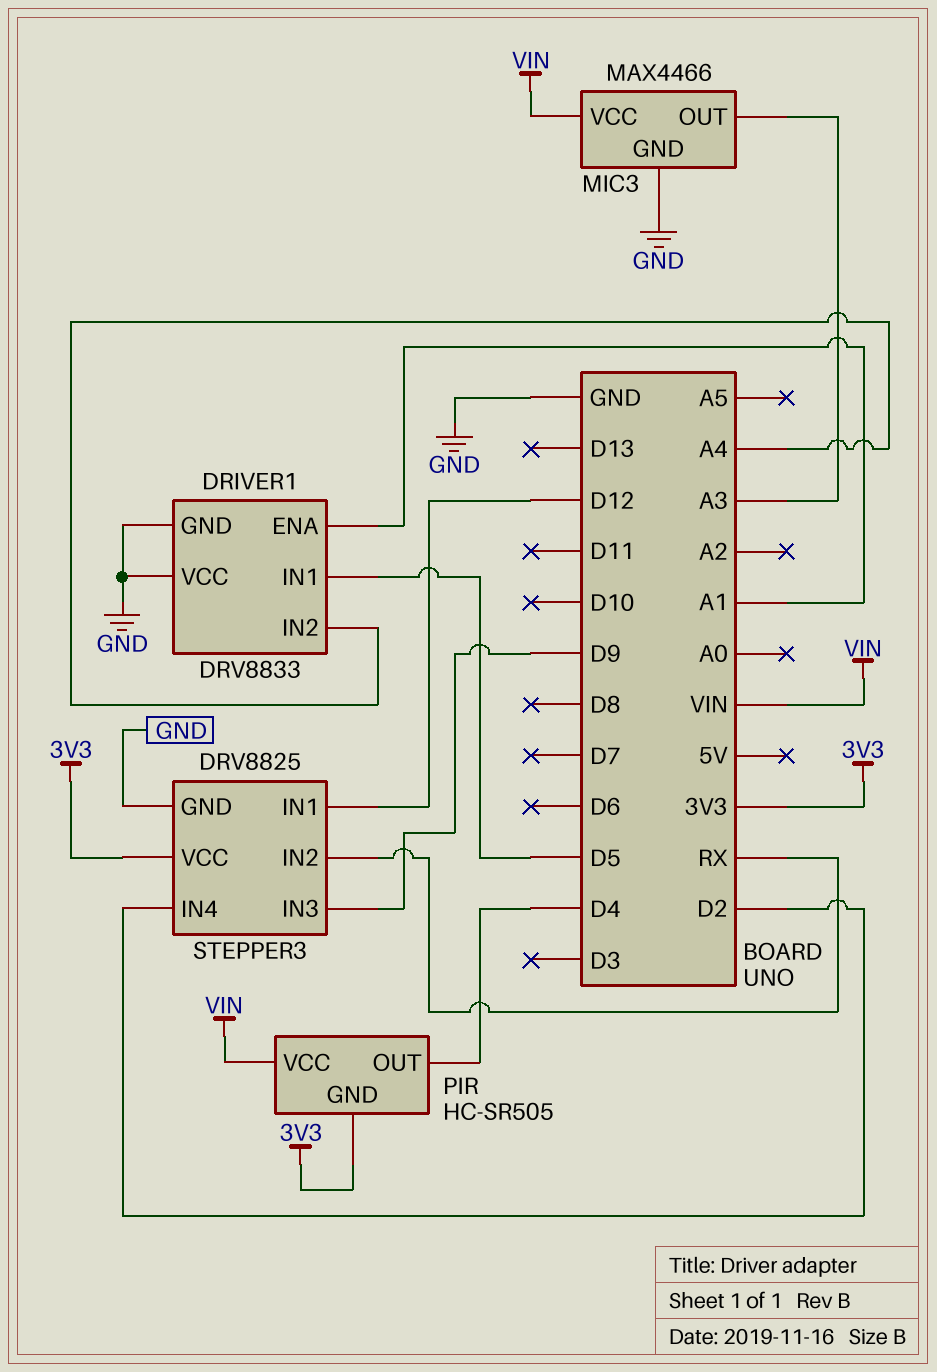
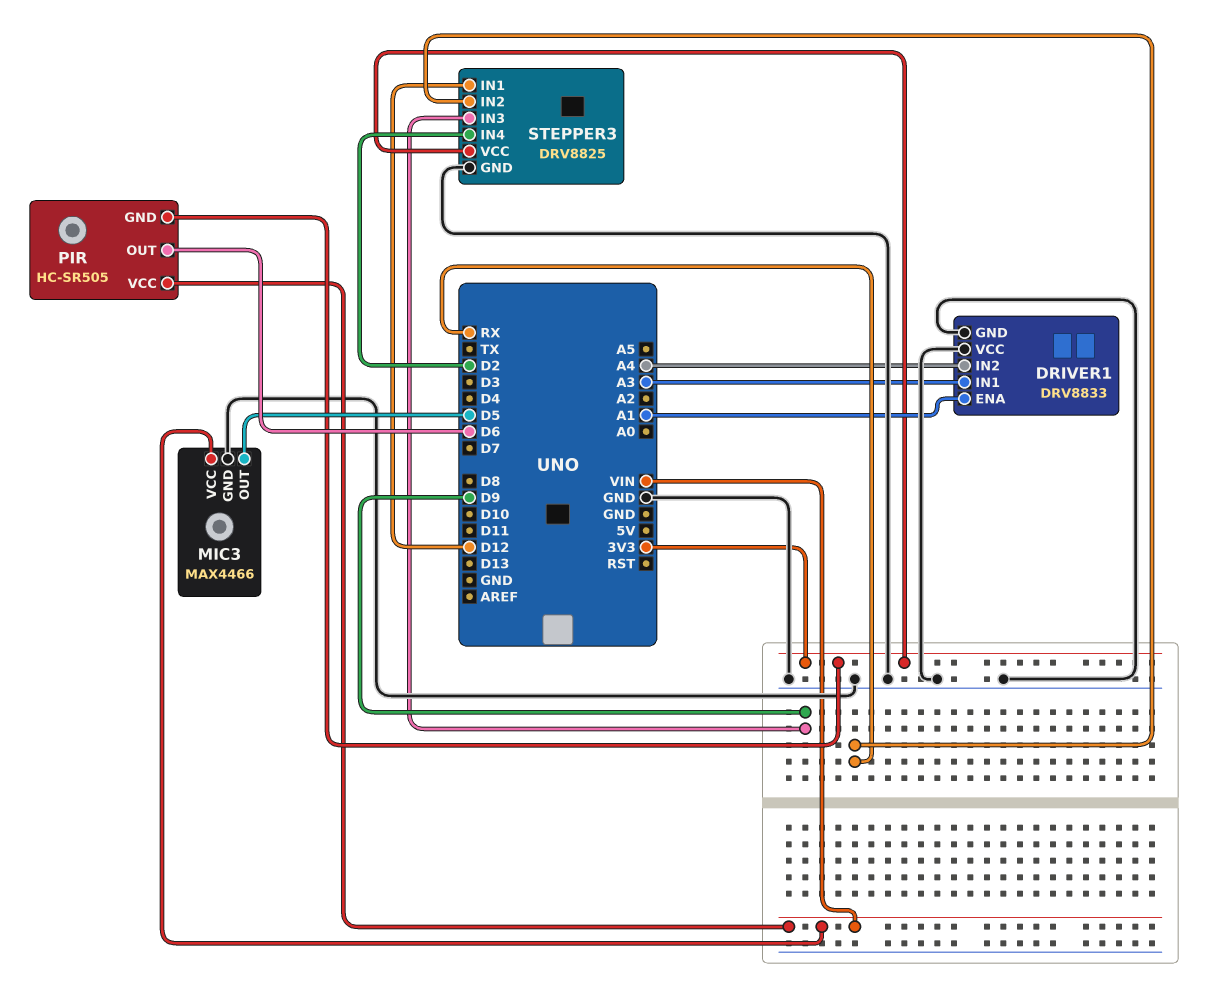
DRIVER1 pin IN1: D5 -> A3
MIC3 pin OUT: A3 -> D5
PIR pin OUT: D4 -> D6

